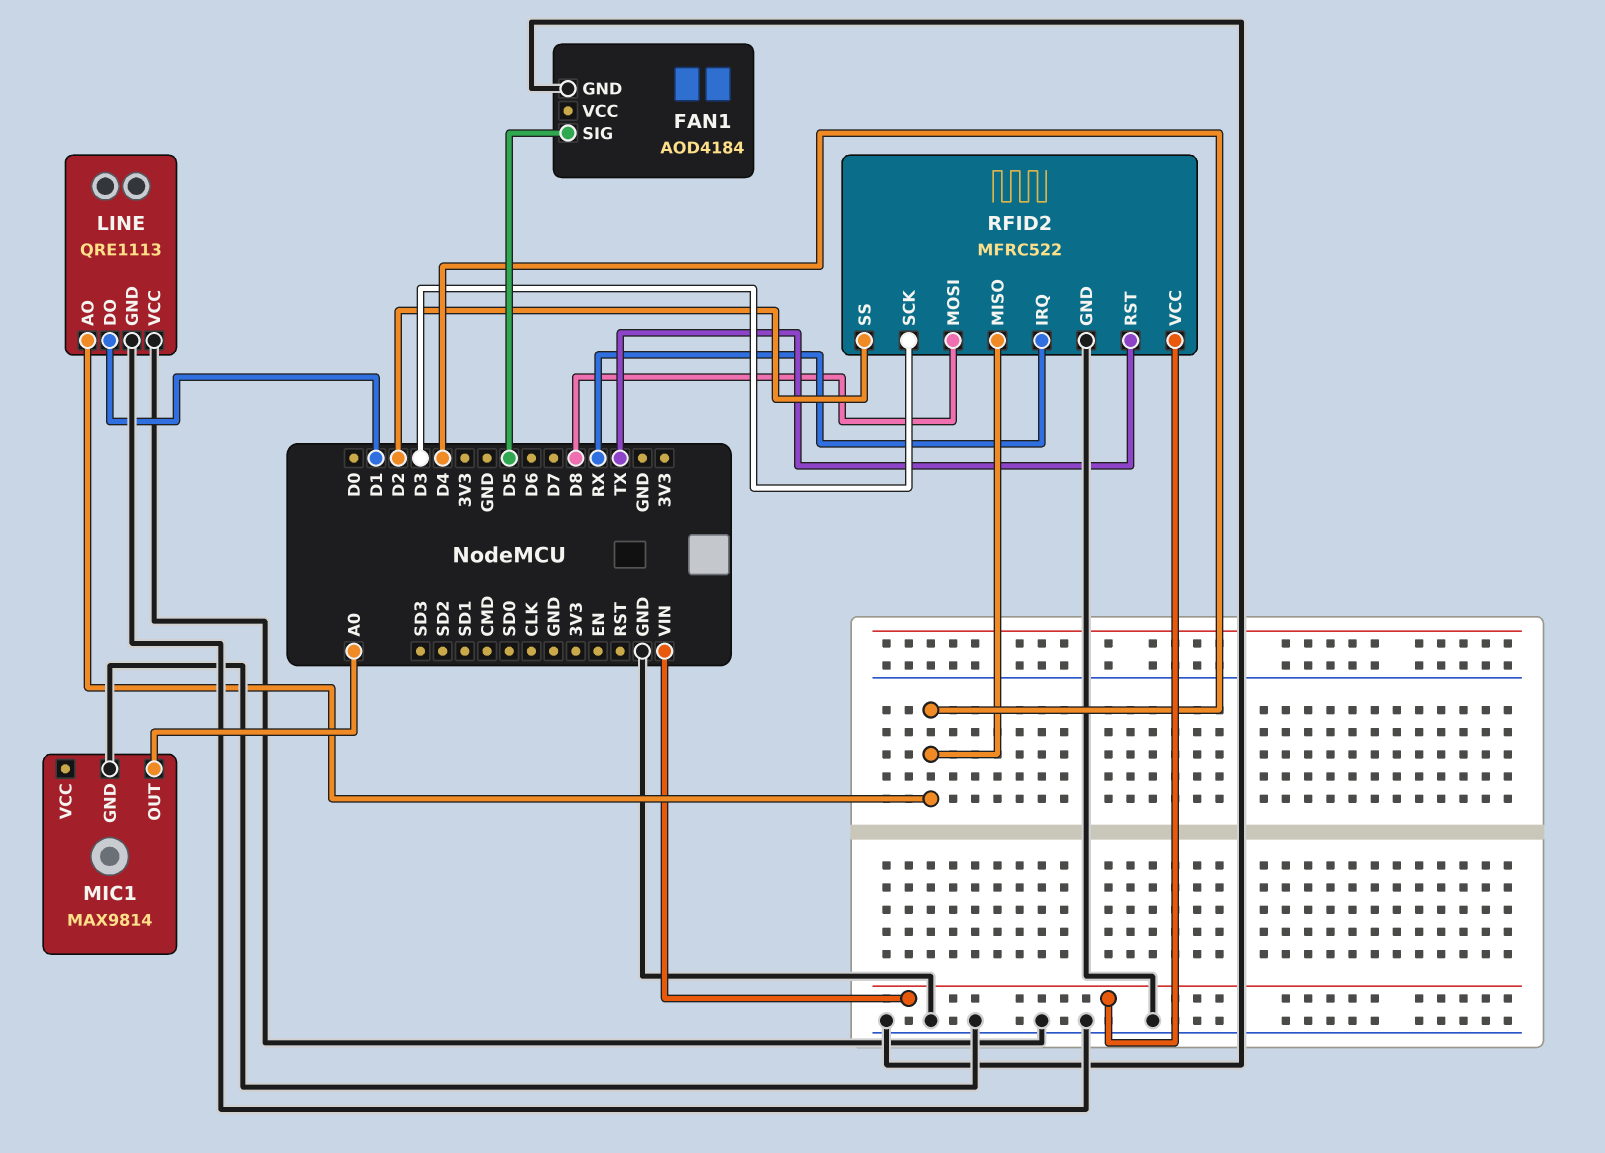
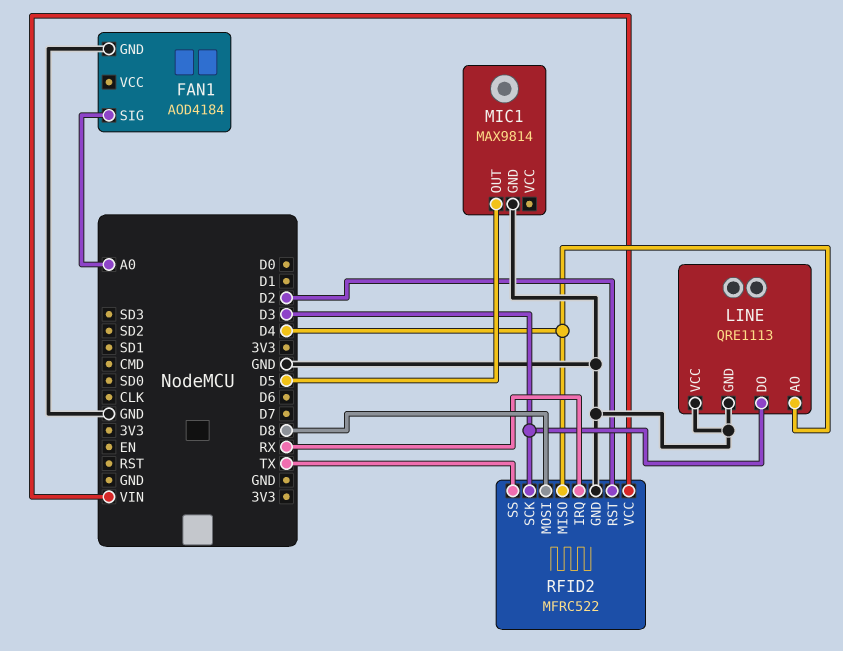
FAN1 pin SIG: D5 -> A0
LINE pin DO: D1 -> D3
MIC1 pin OUT: A0 -> D5
RFID2 pin RST: TX -> D2
RFID2 pin SS: D2 -> TX

